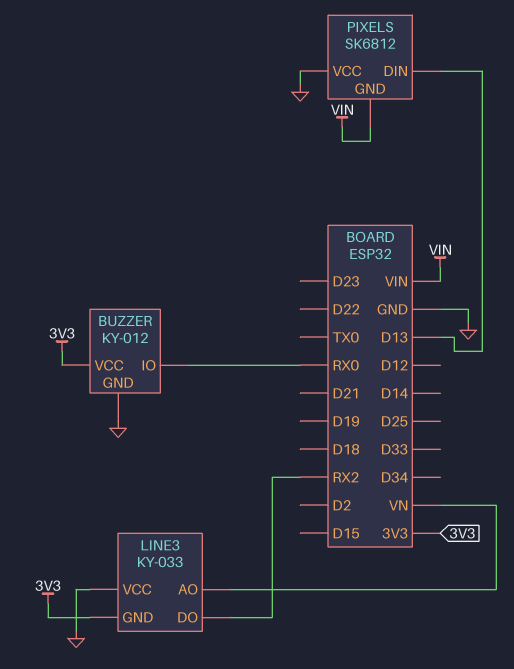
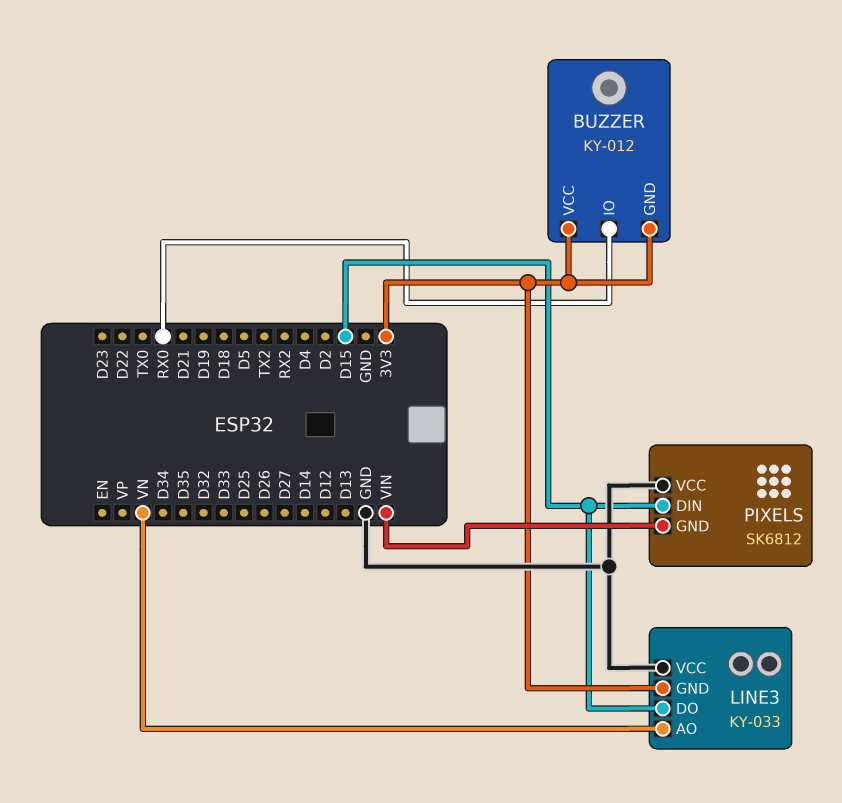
BUZZER pin GND: GND -> 3V3
LINE3 pin DO: RX2 -> D15
PIXELS pin DIN: D13 -> D15

